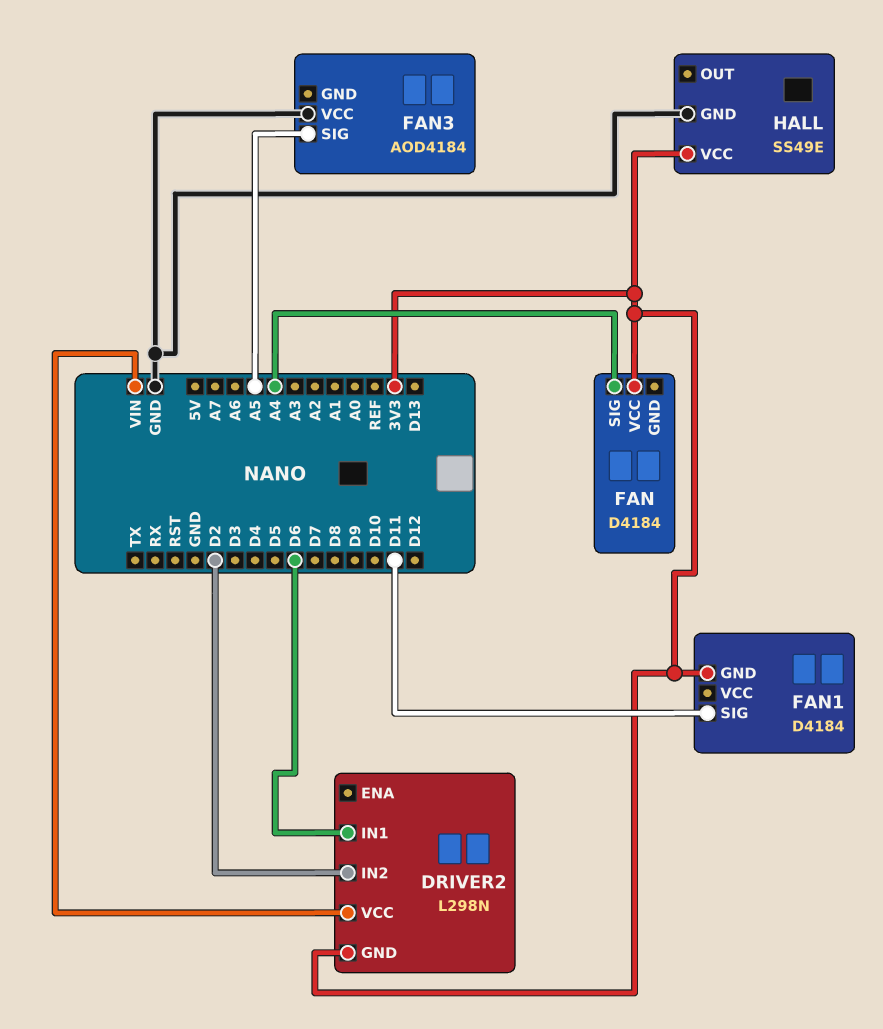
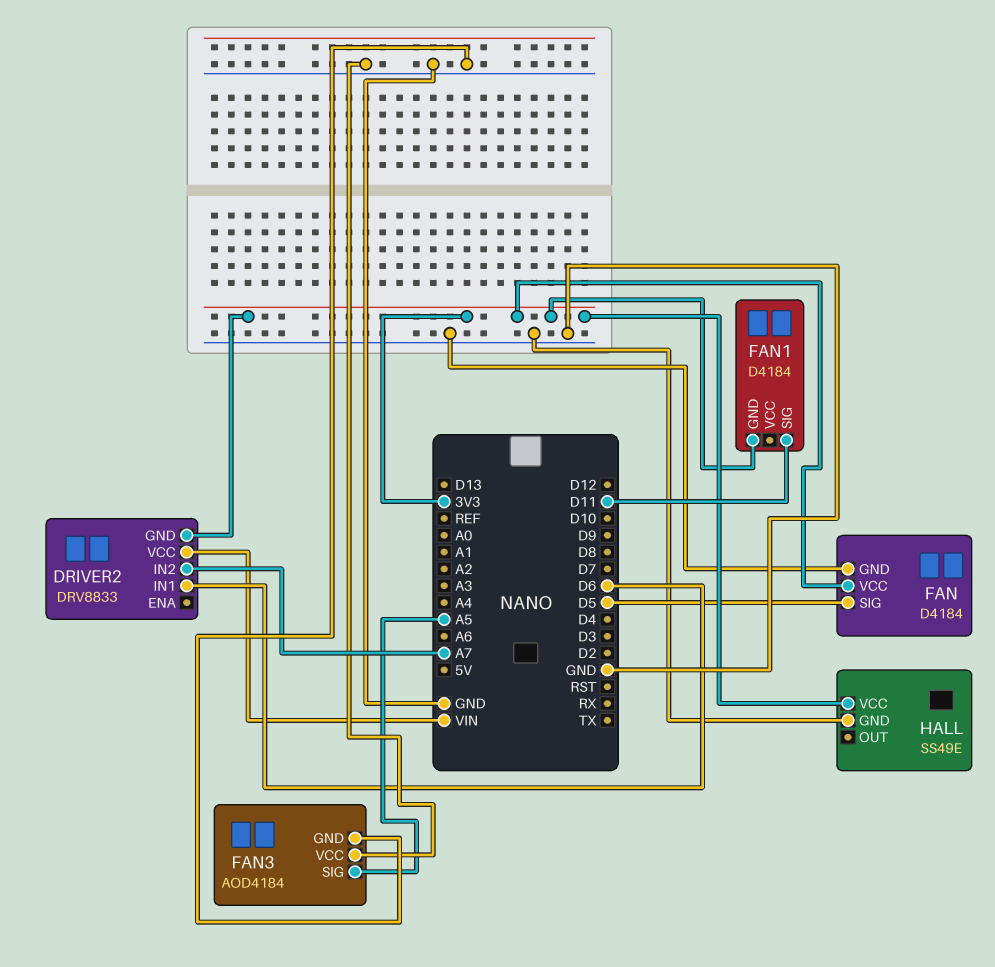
DRIVER2: L298N -> DRV8833
DRIVER2 pin IN2: D2 -> A7
FAN pin GND: none -> GND
FAN pin SIG: A4 -> D5
FAN3 pin GND: none -> GND

